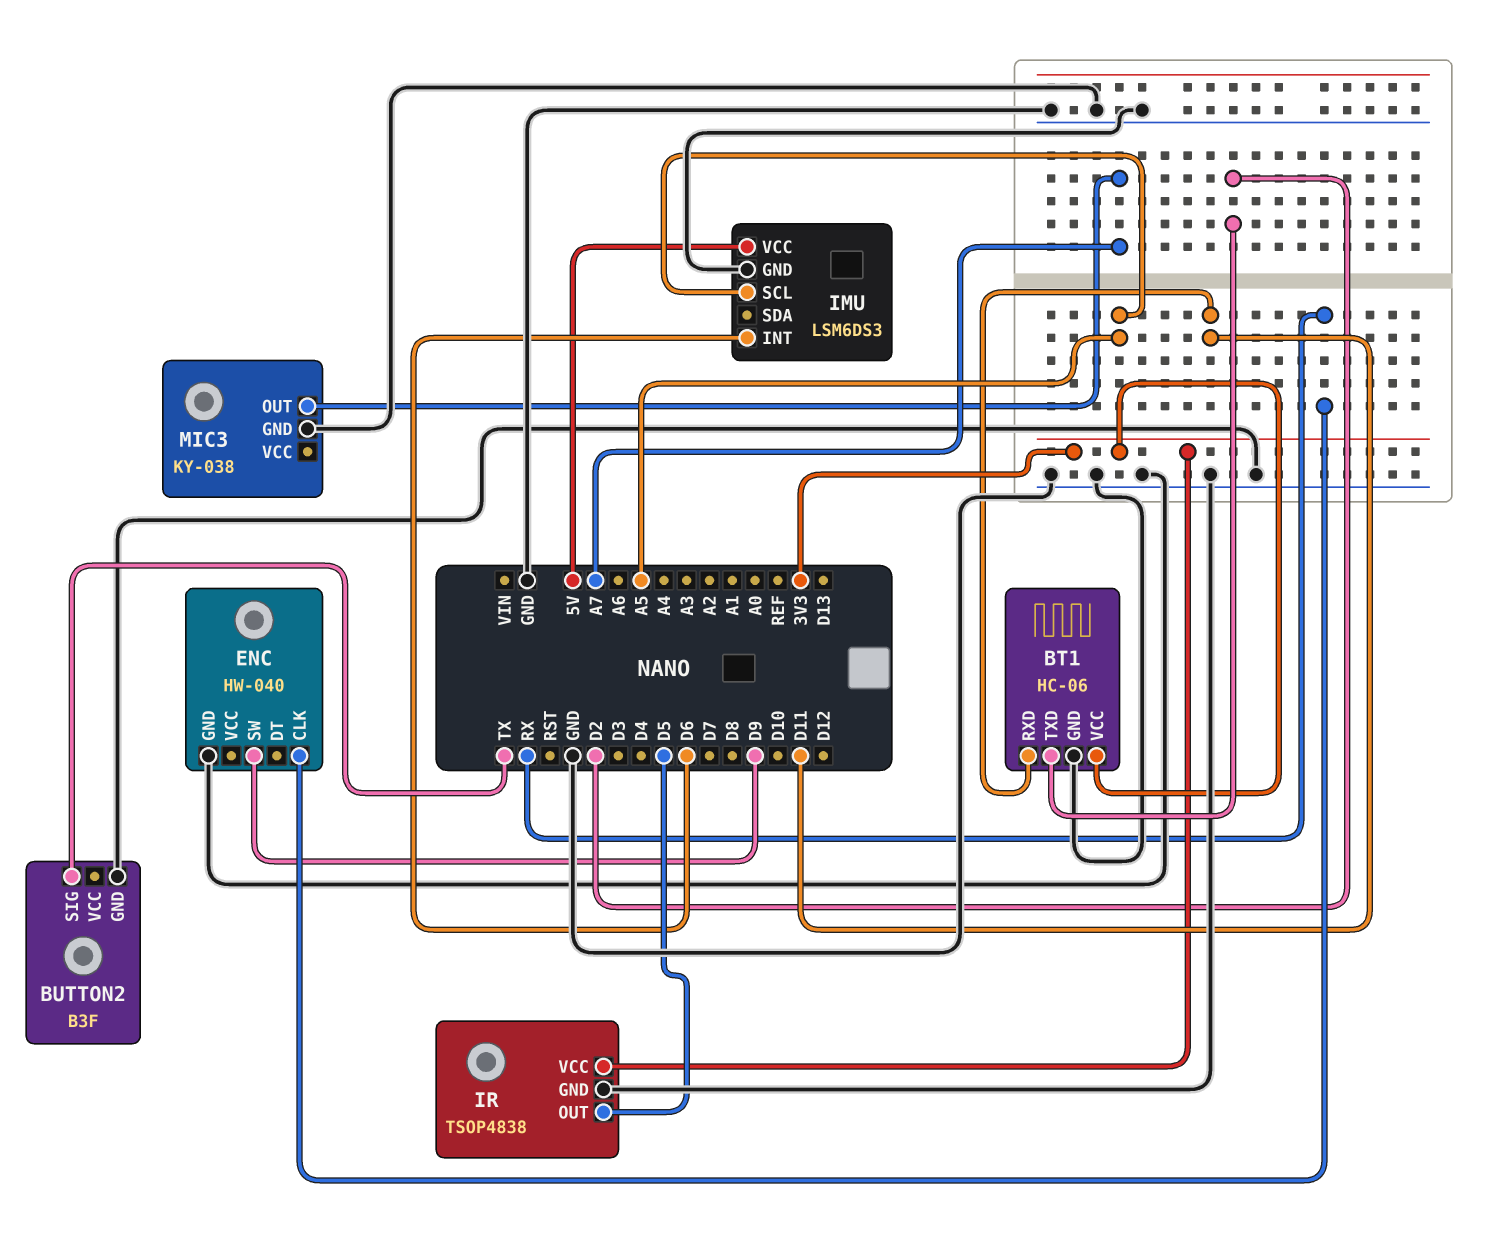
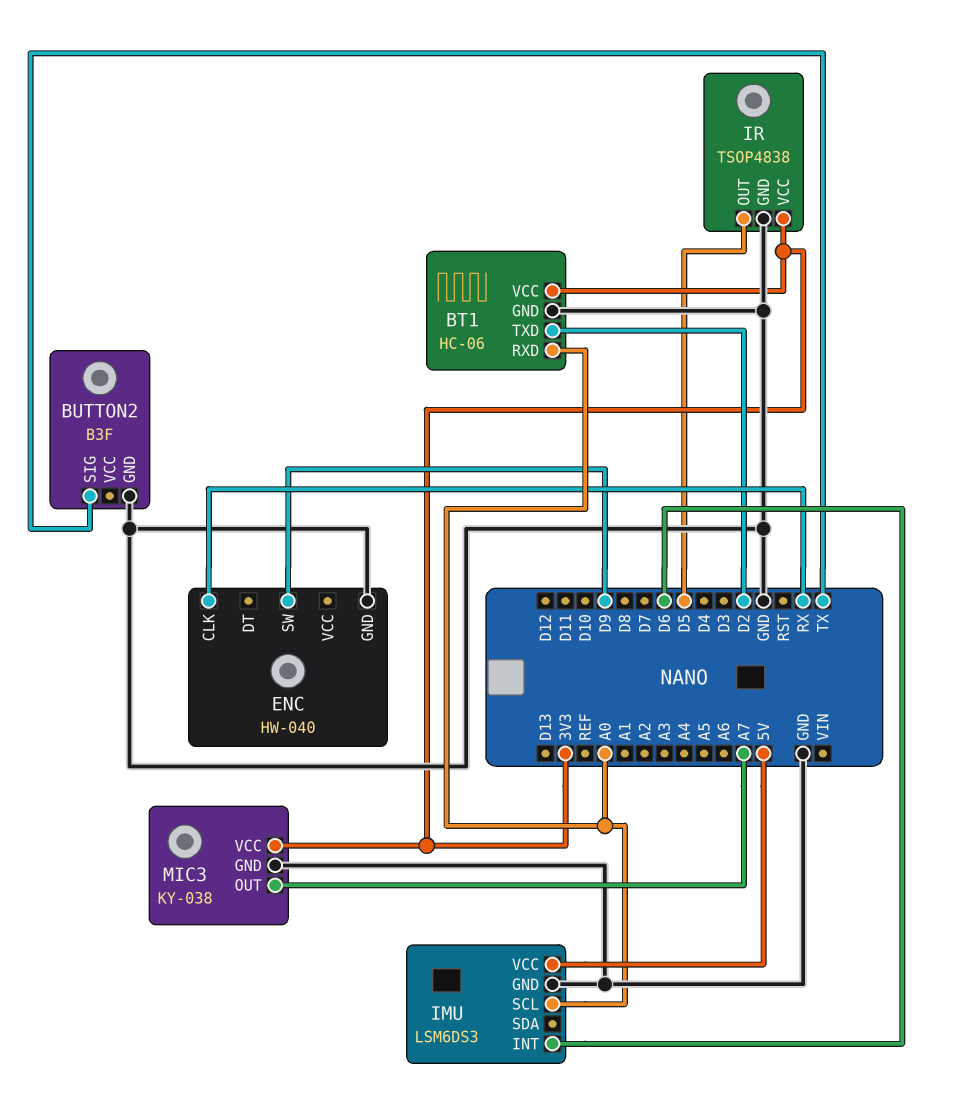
BT1 pin RXD: D11 -> A0
IMU pin SCL: A5 -> A0
MIC3 pin VCC: none -> 3V3

